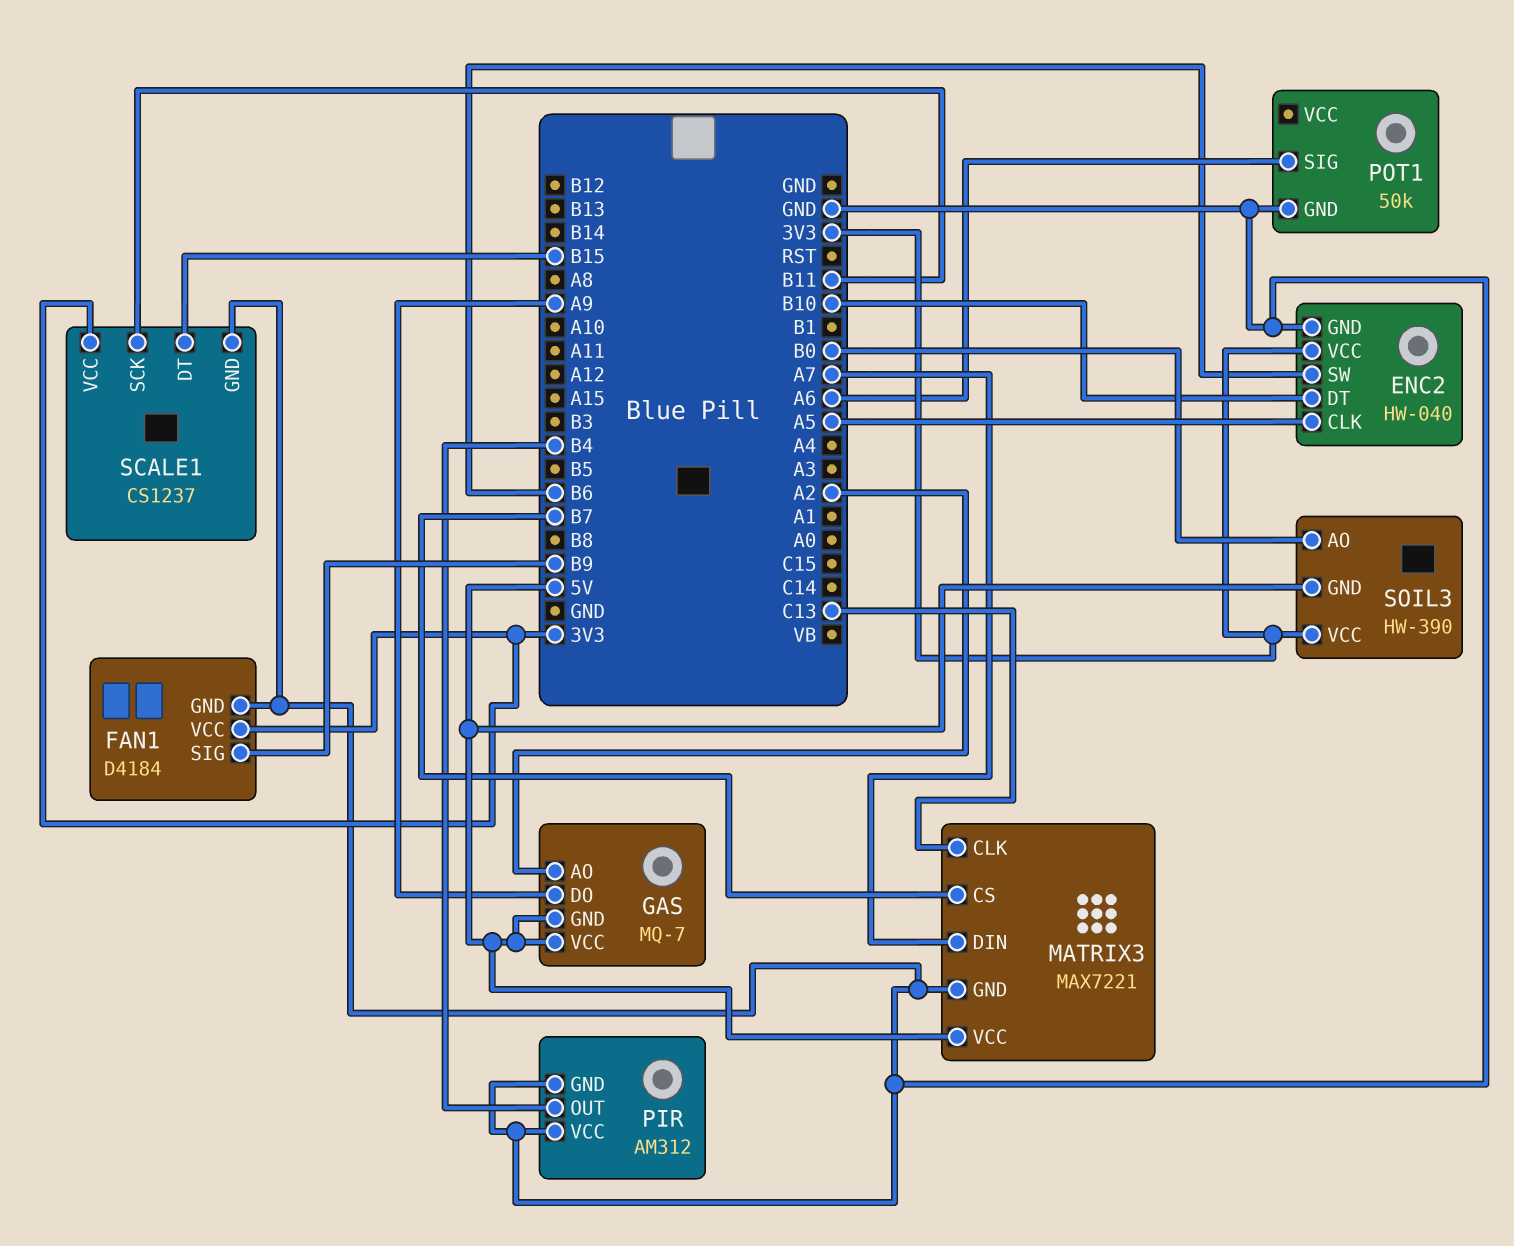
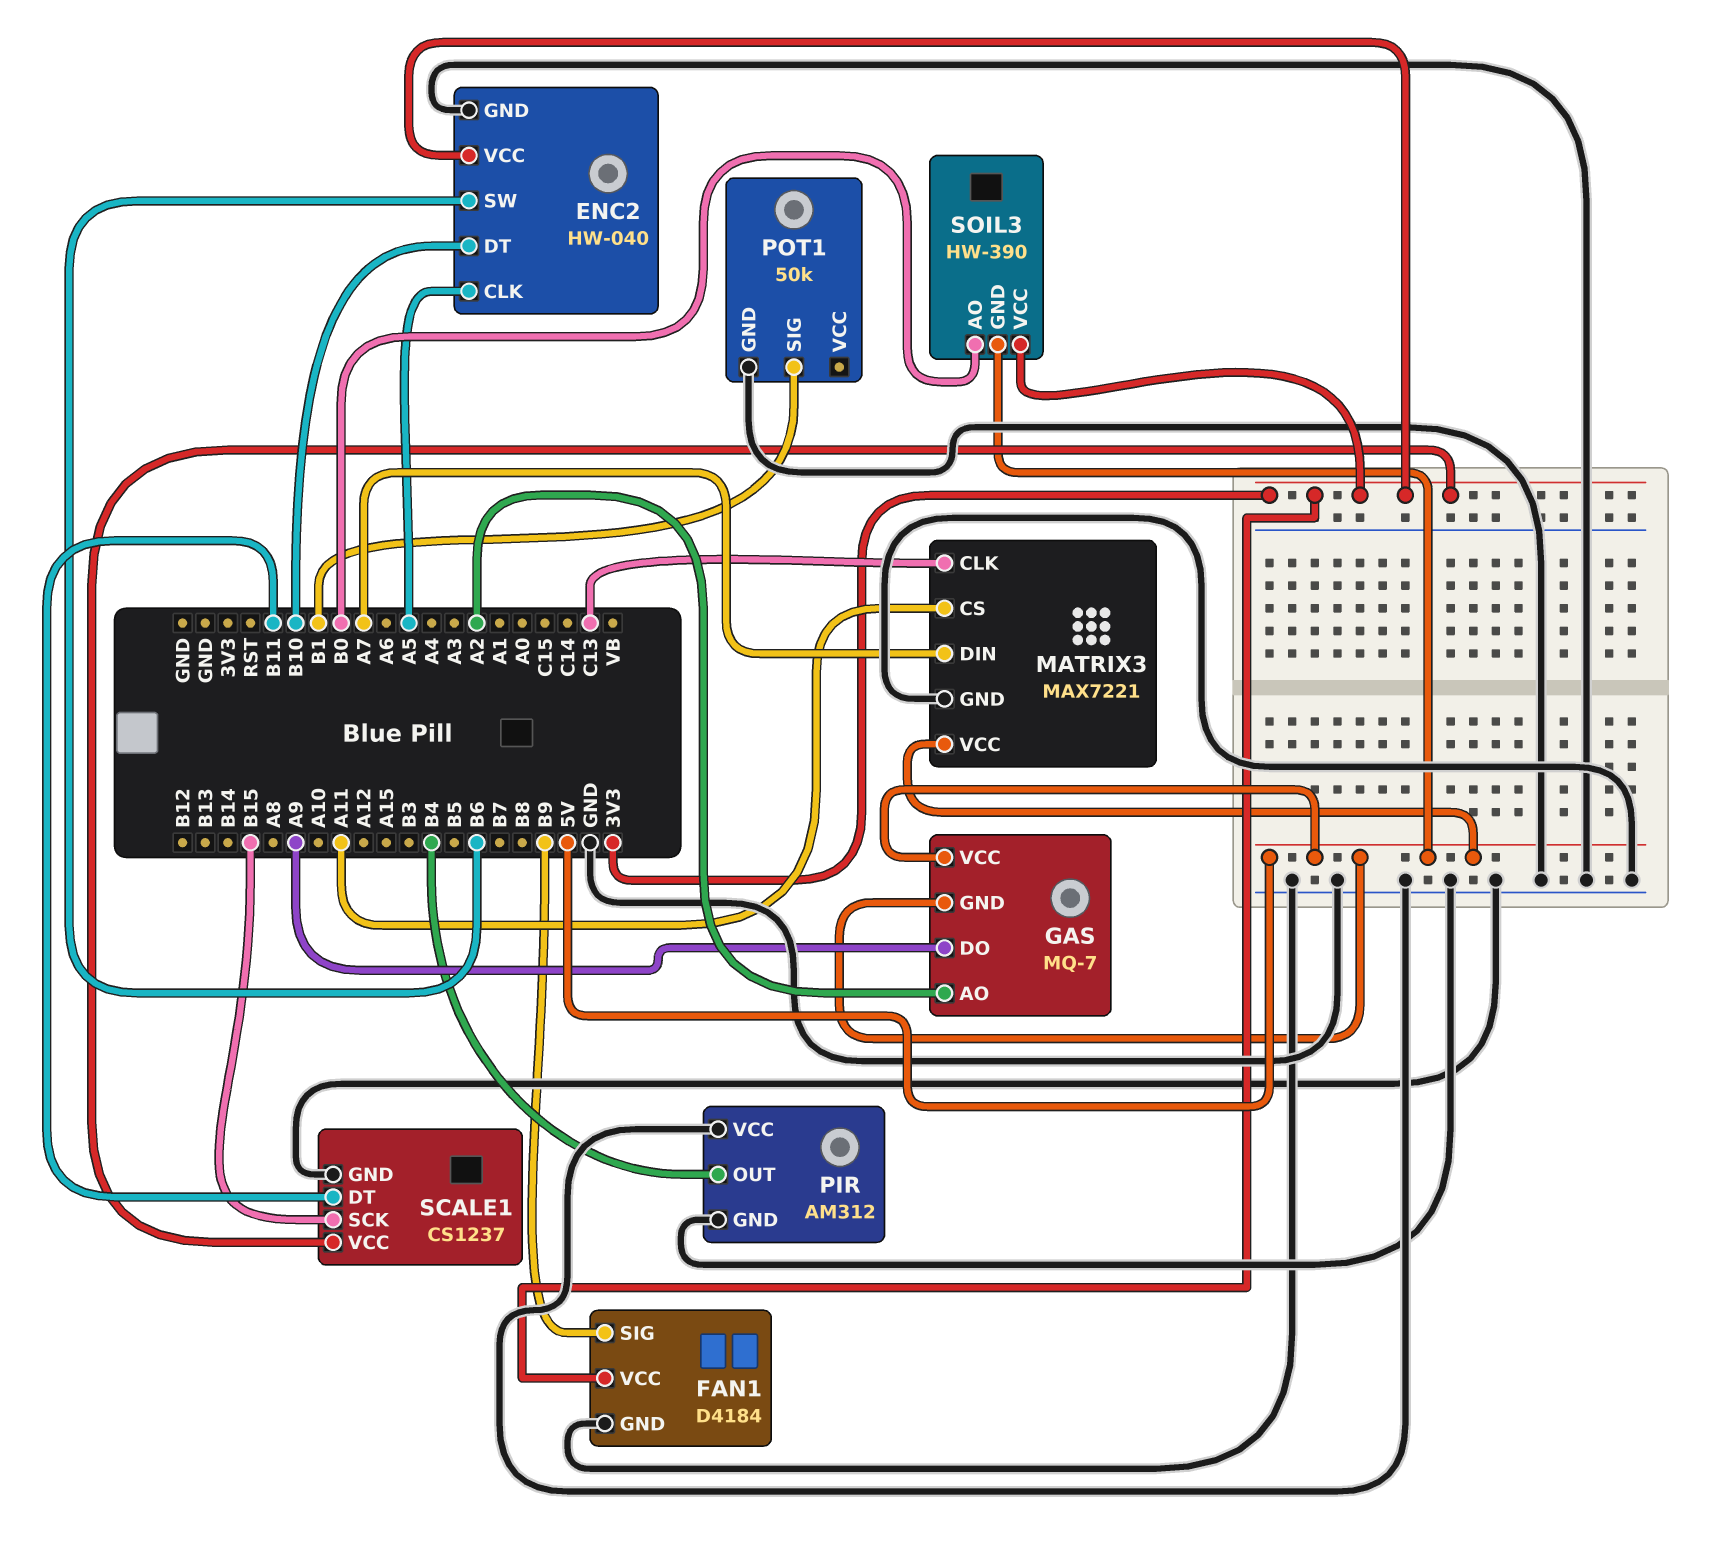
MATRIX3 pin CS: B7 -> A11
POT1 pin SIG: A6 -> B1
SCALE1 pin DT: B15 -> B11
SCALE1 pin SCK: B11 -> B15

